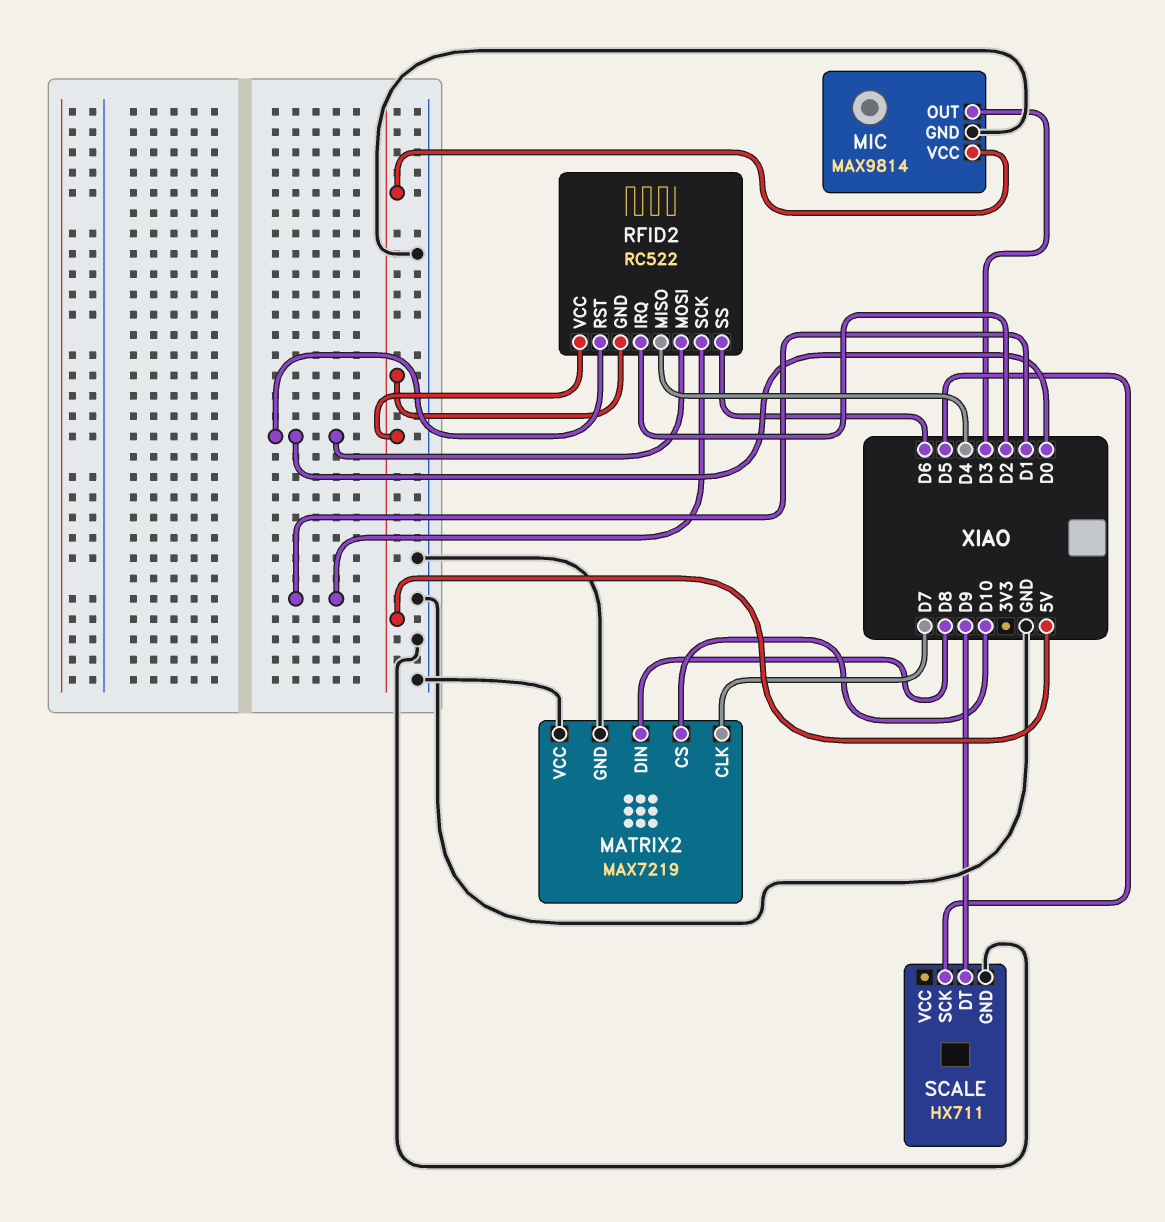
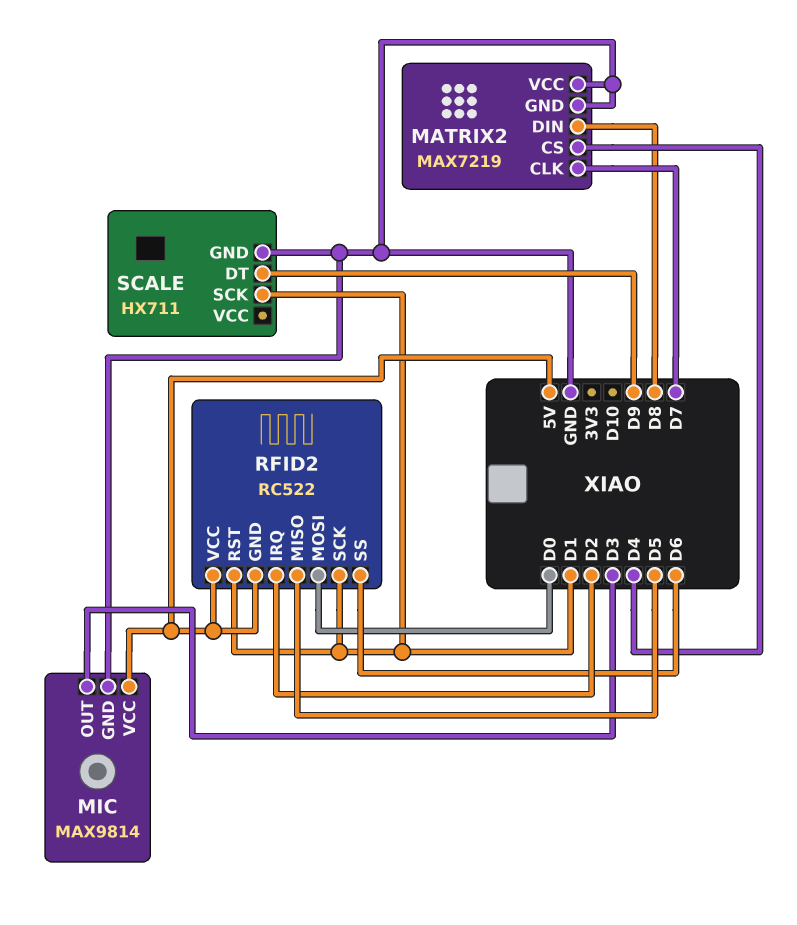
MATRIX2 pin CS: D10 -> D4
RFID2 pin MISO: D4 -> D5
RFID2 pin RST: D0 -> D1
SCALE pin SCK: D5 -> D1

